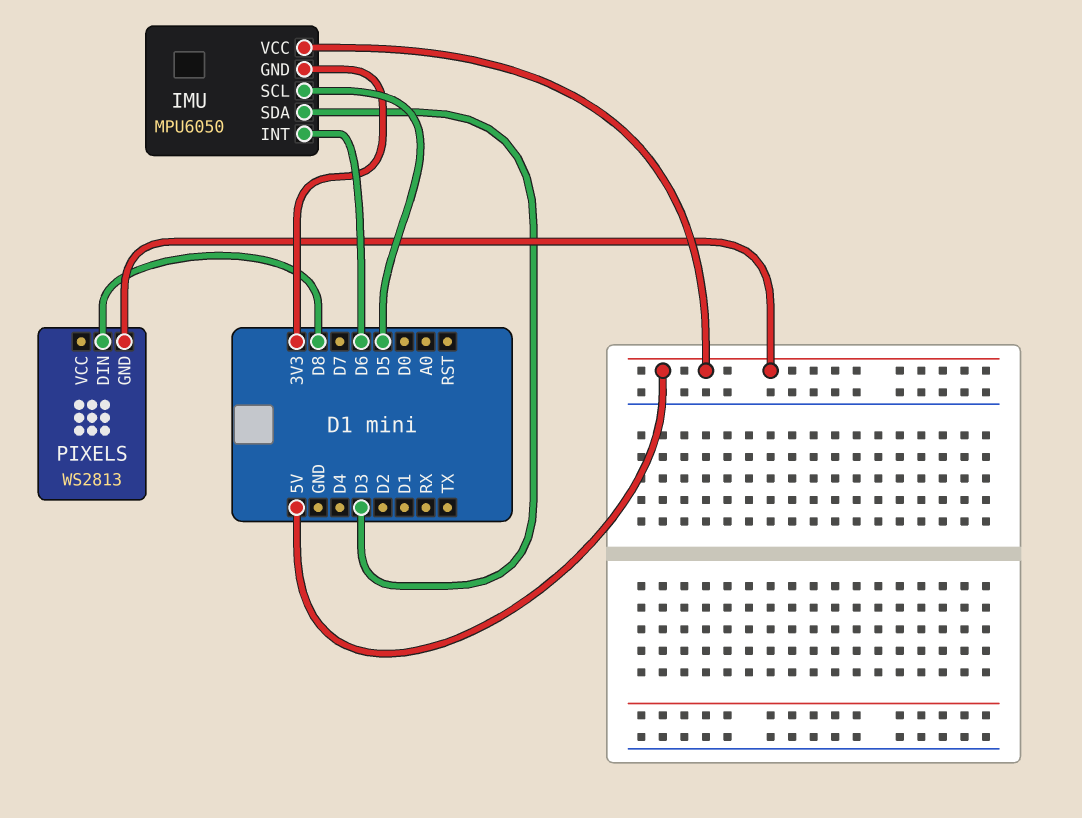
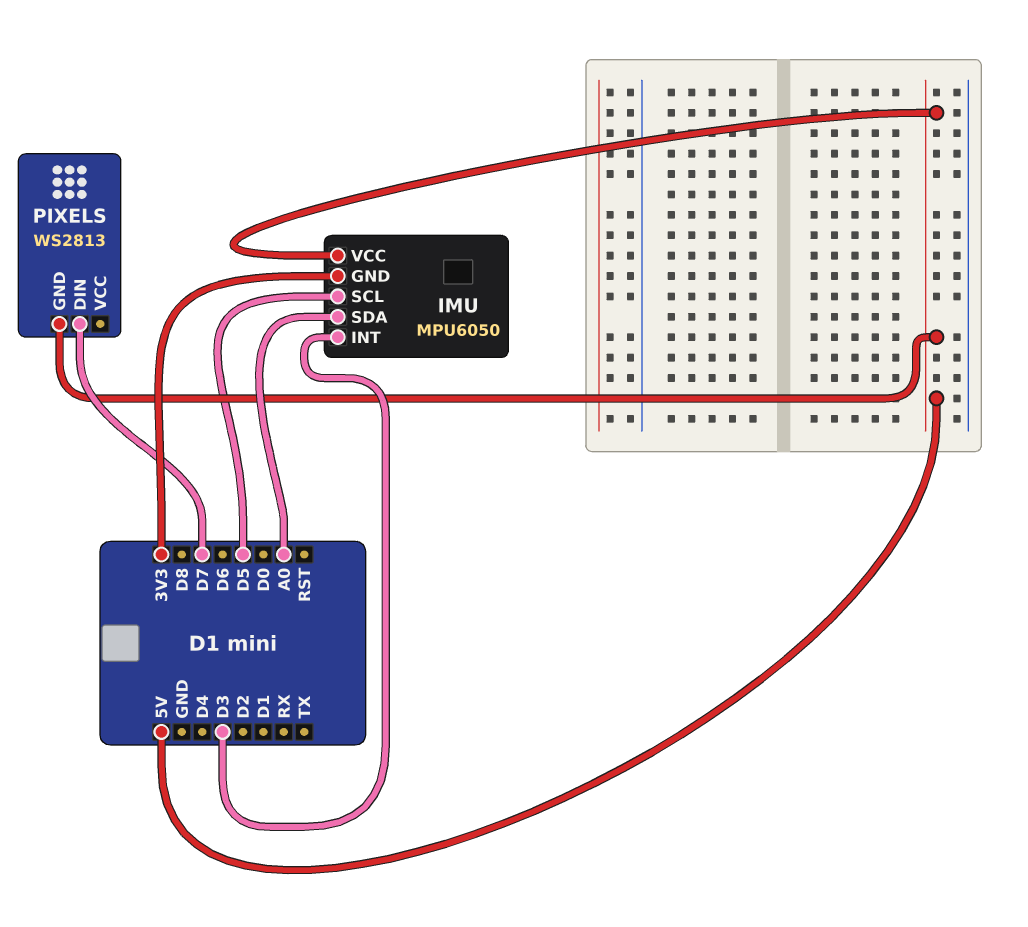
IMU pin INT: D6 -> D3
IMU pin SDA: D3 -> A0
PIXELS pin DIN: D8 -> D7

